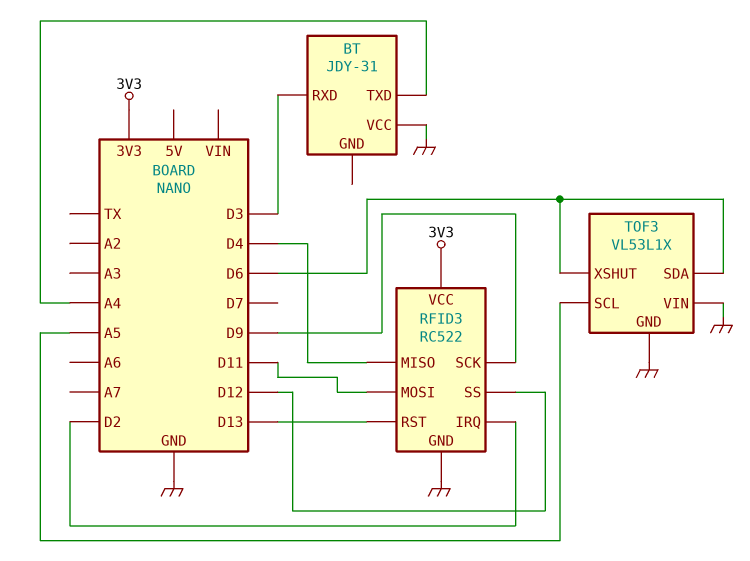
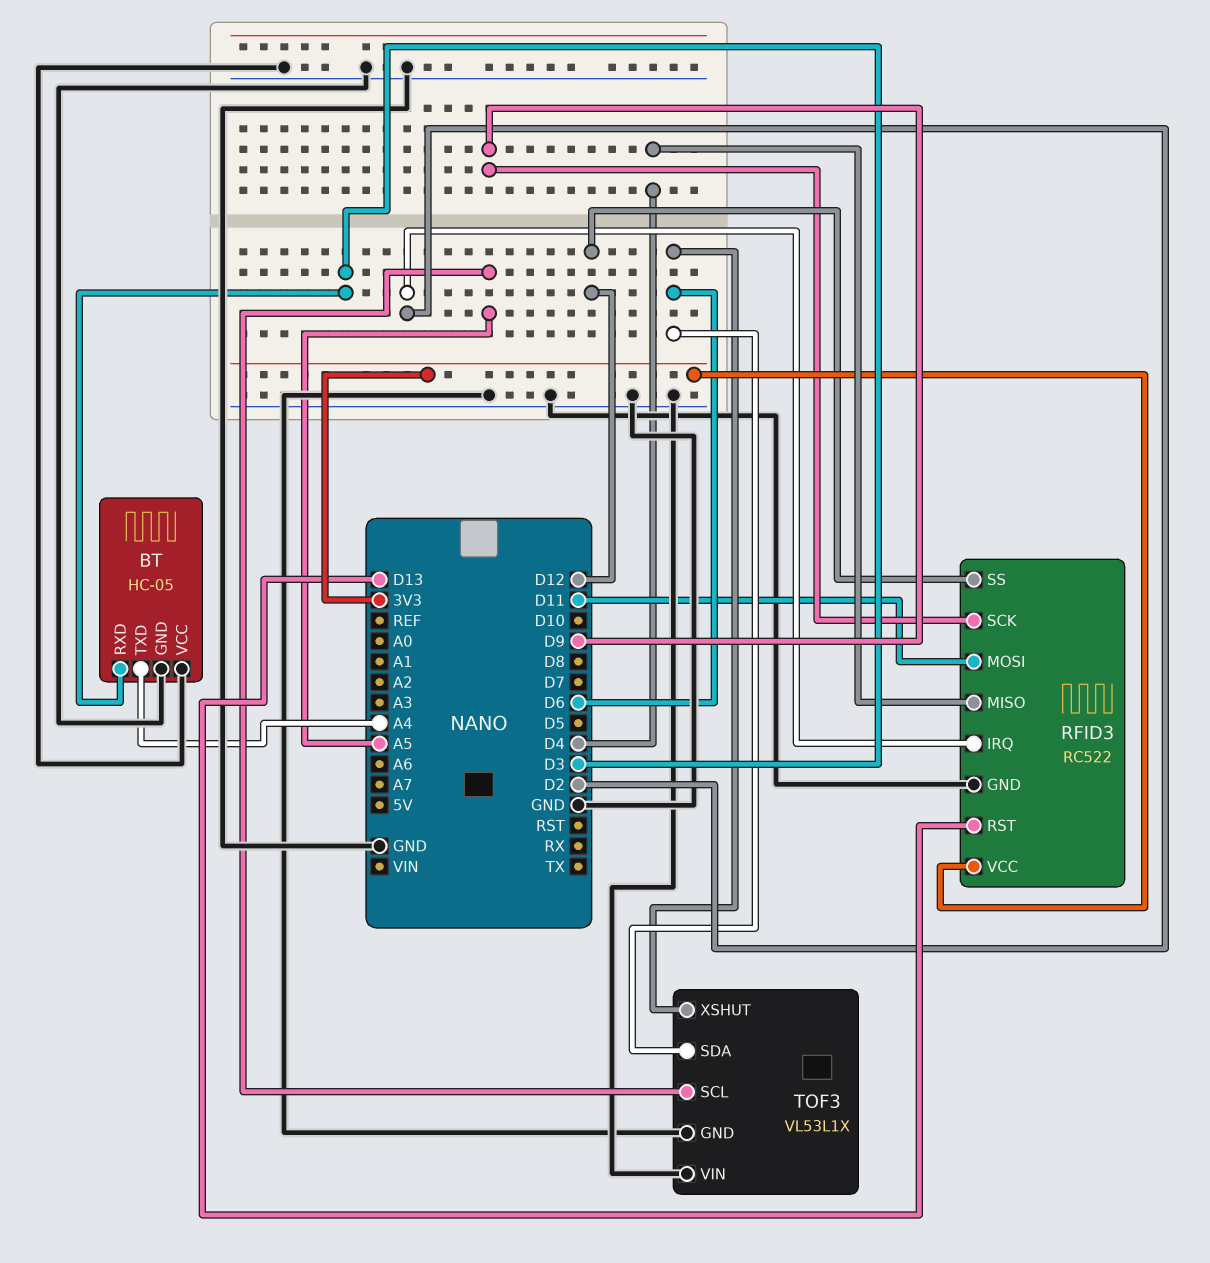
BT: JDY-31 -> HC-05
BT pin GND: none -> GND

